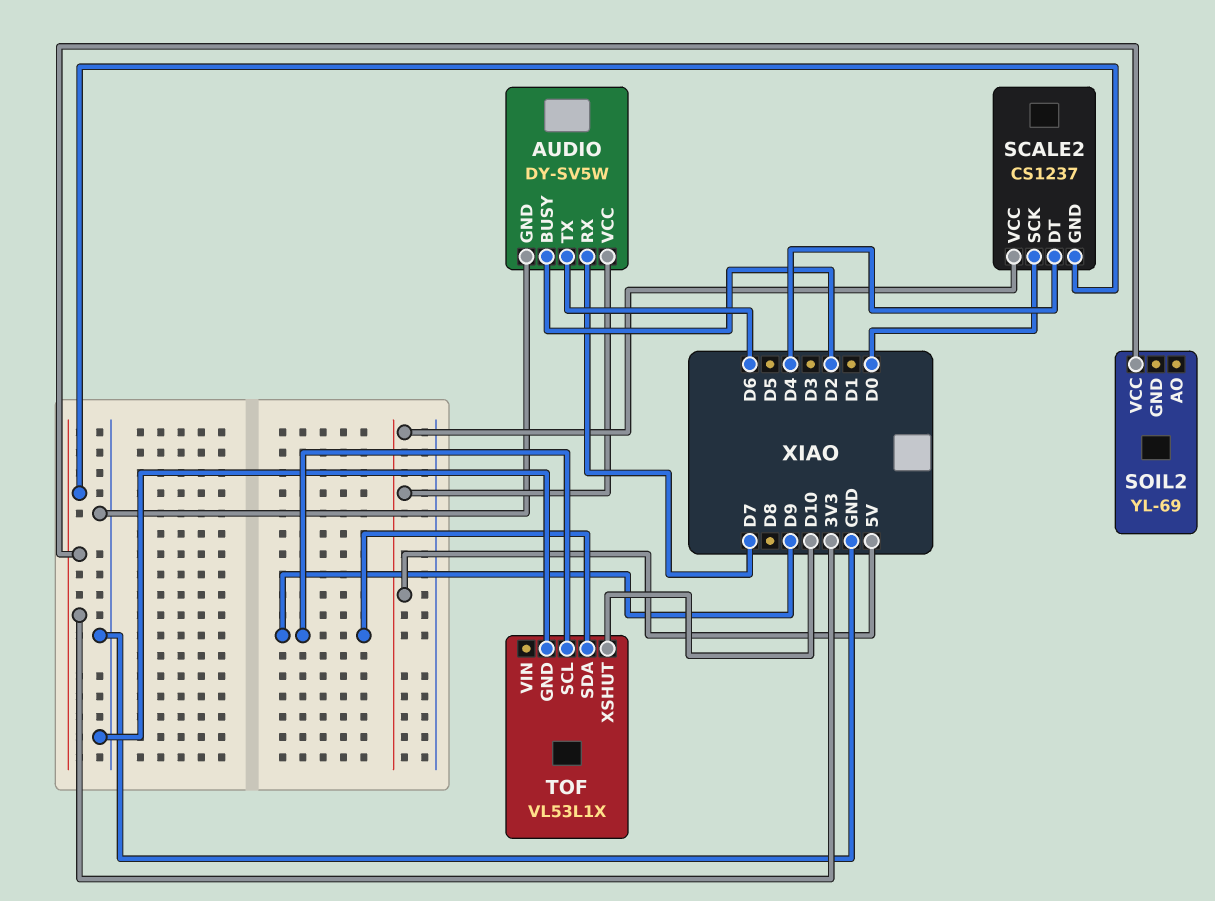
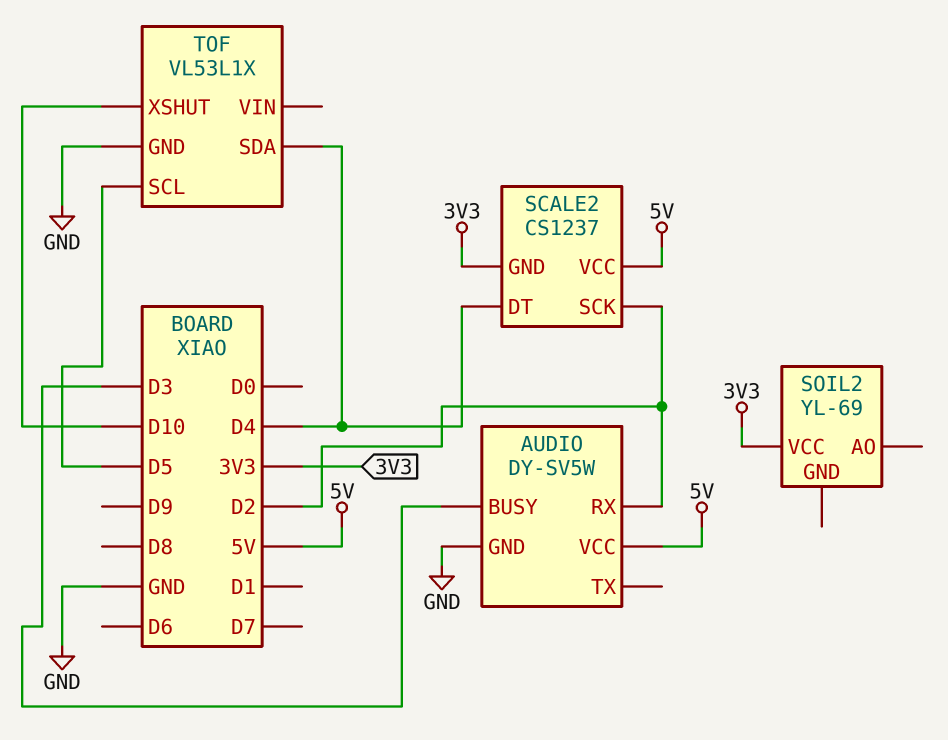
AUDIO pin BUSY: D2 -> D3
AUDIO pin RX: D7 -> D2
AUDIO pin TX: D6 -> none
SCALE2 pin SCK: D0 -> D2
TOF pin SCL: D9 -> D5
TOF pin SDA: D9 -> D4

